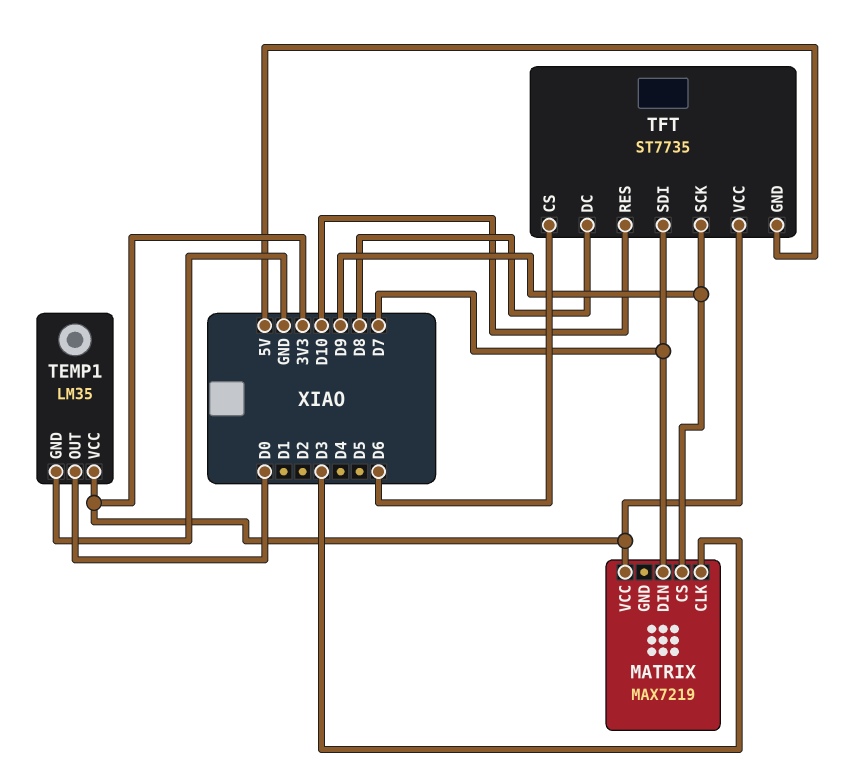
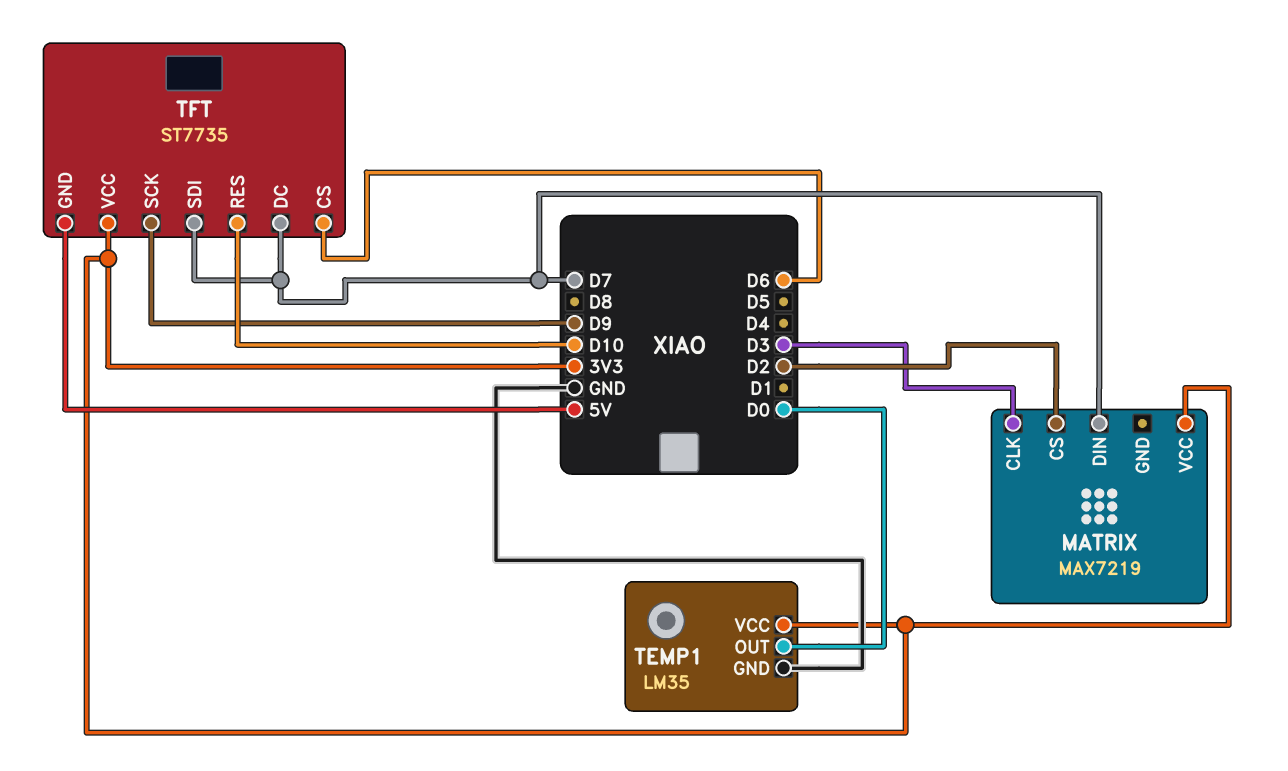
MATRIX pin CS: D9 -> D2
TFT pin DC: D8 -> D7

